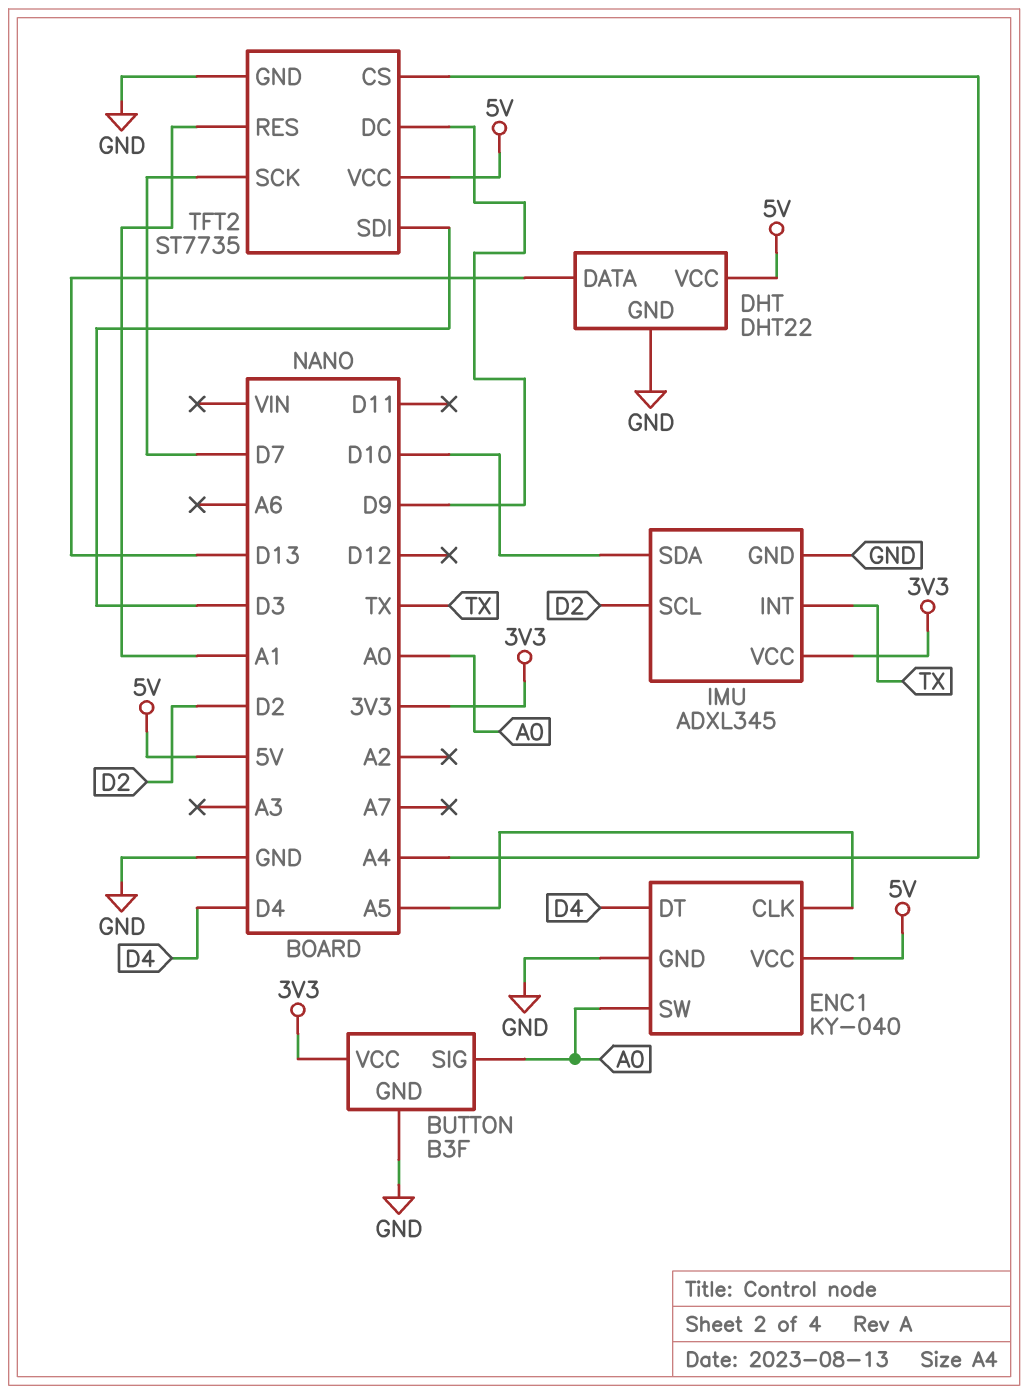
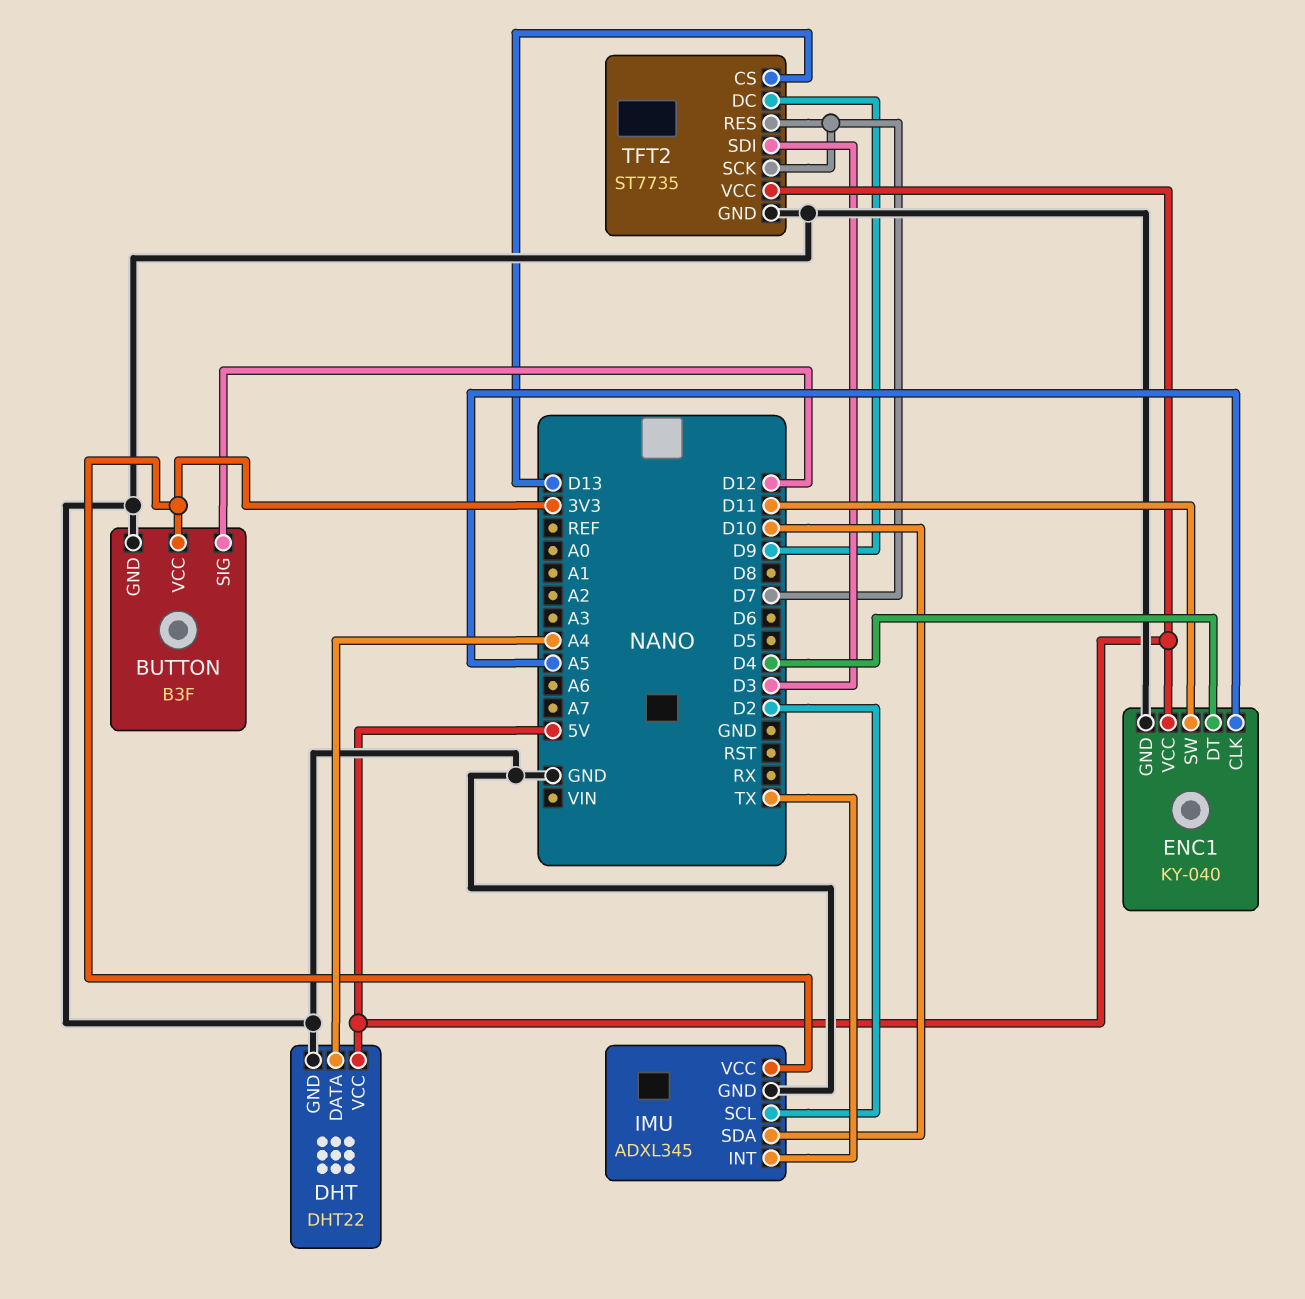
BUTTON pin SIG: A0 -> D12
DHT pin DATA: D13 -> A4
ENC1 pin SW: A0 -> D11
TFT2 pin CS: A4 -> D13
TFT2 pin RES: A1 -> D7

